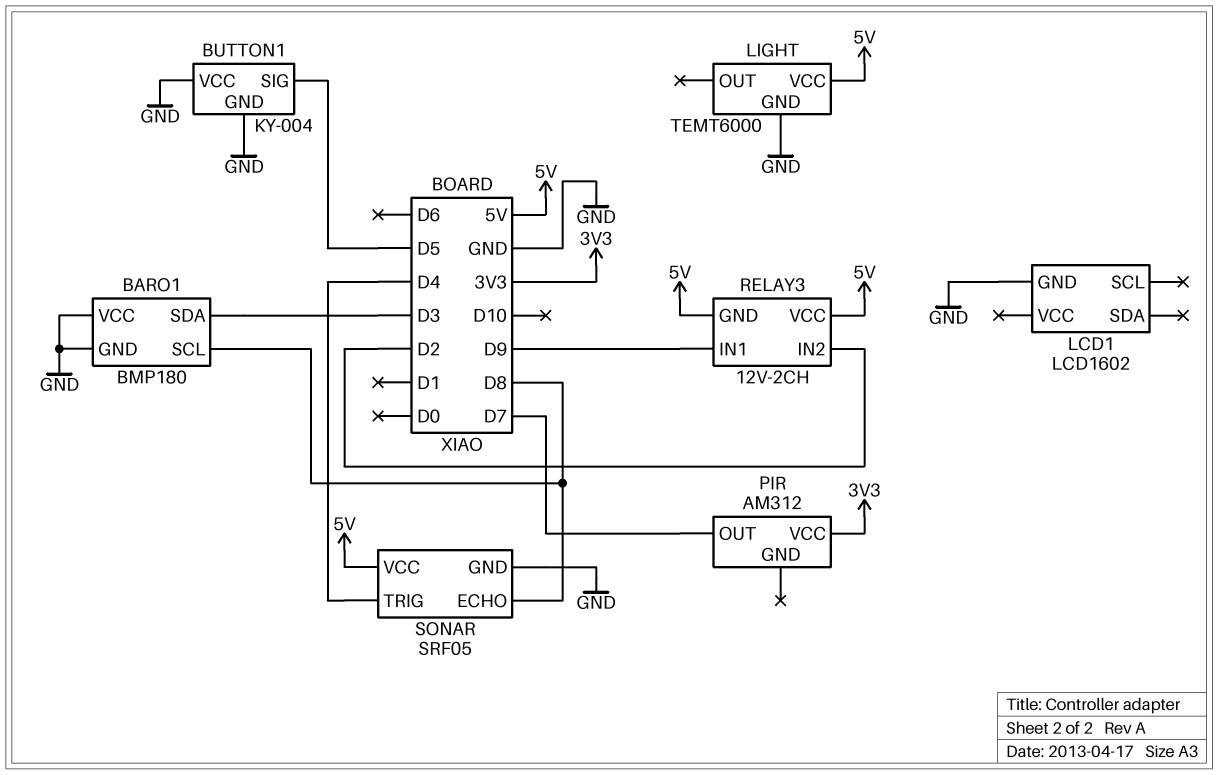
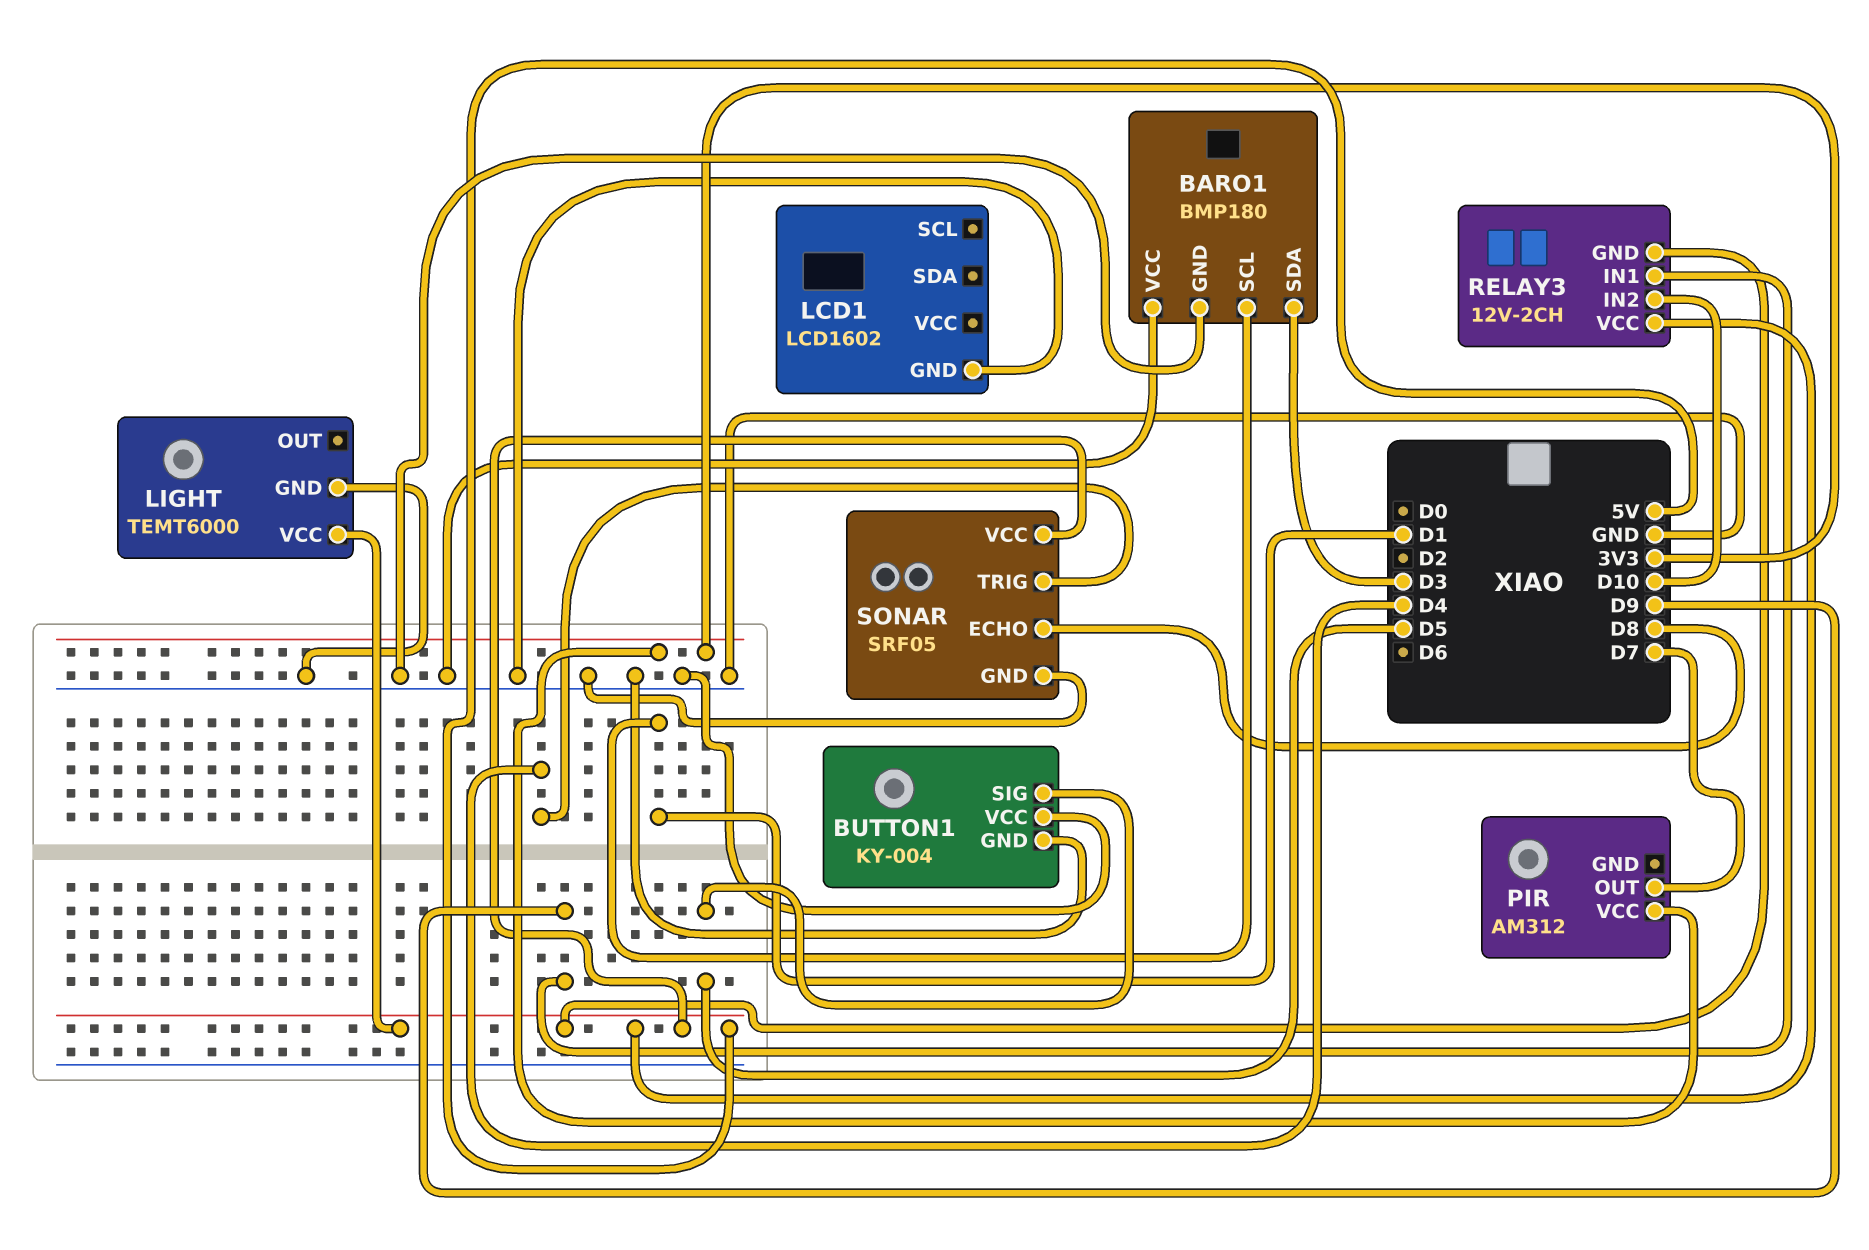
BARO1 pin SCL: D8 -> D1
RELAY3 pin IN2: D2 -> D10

